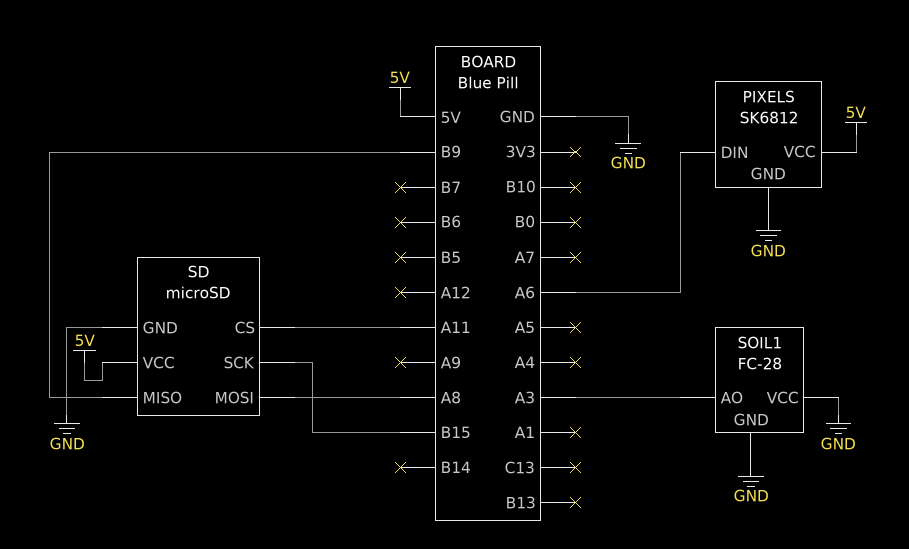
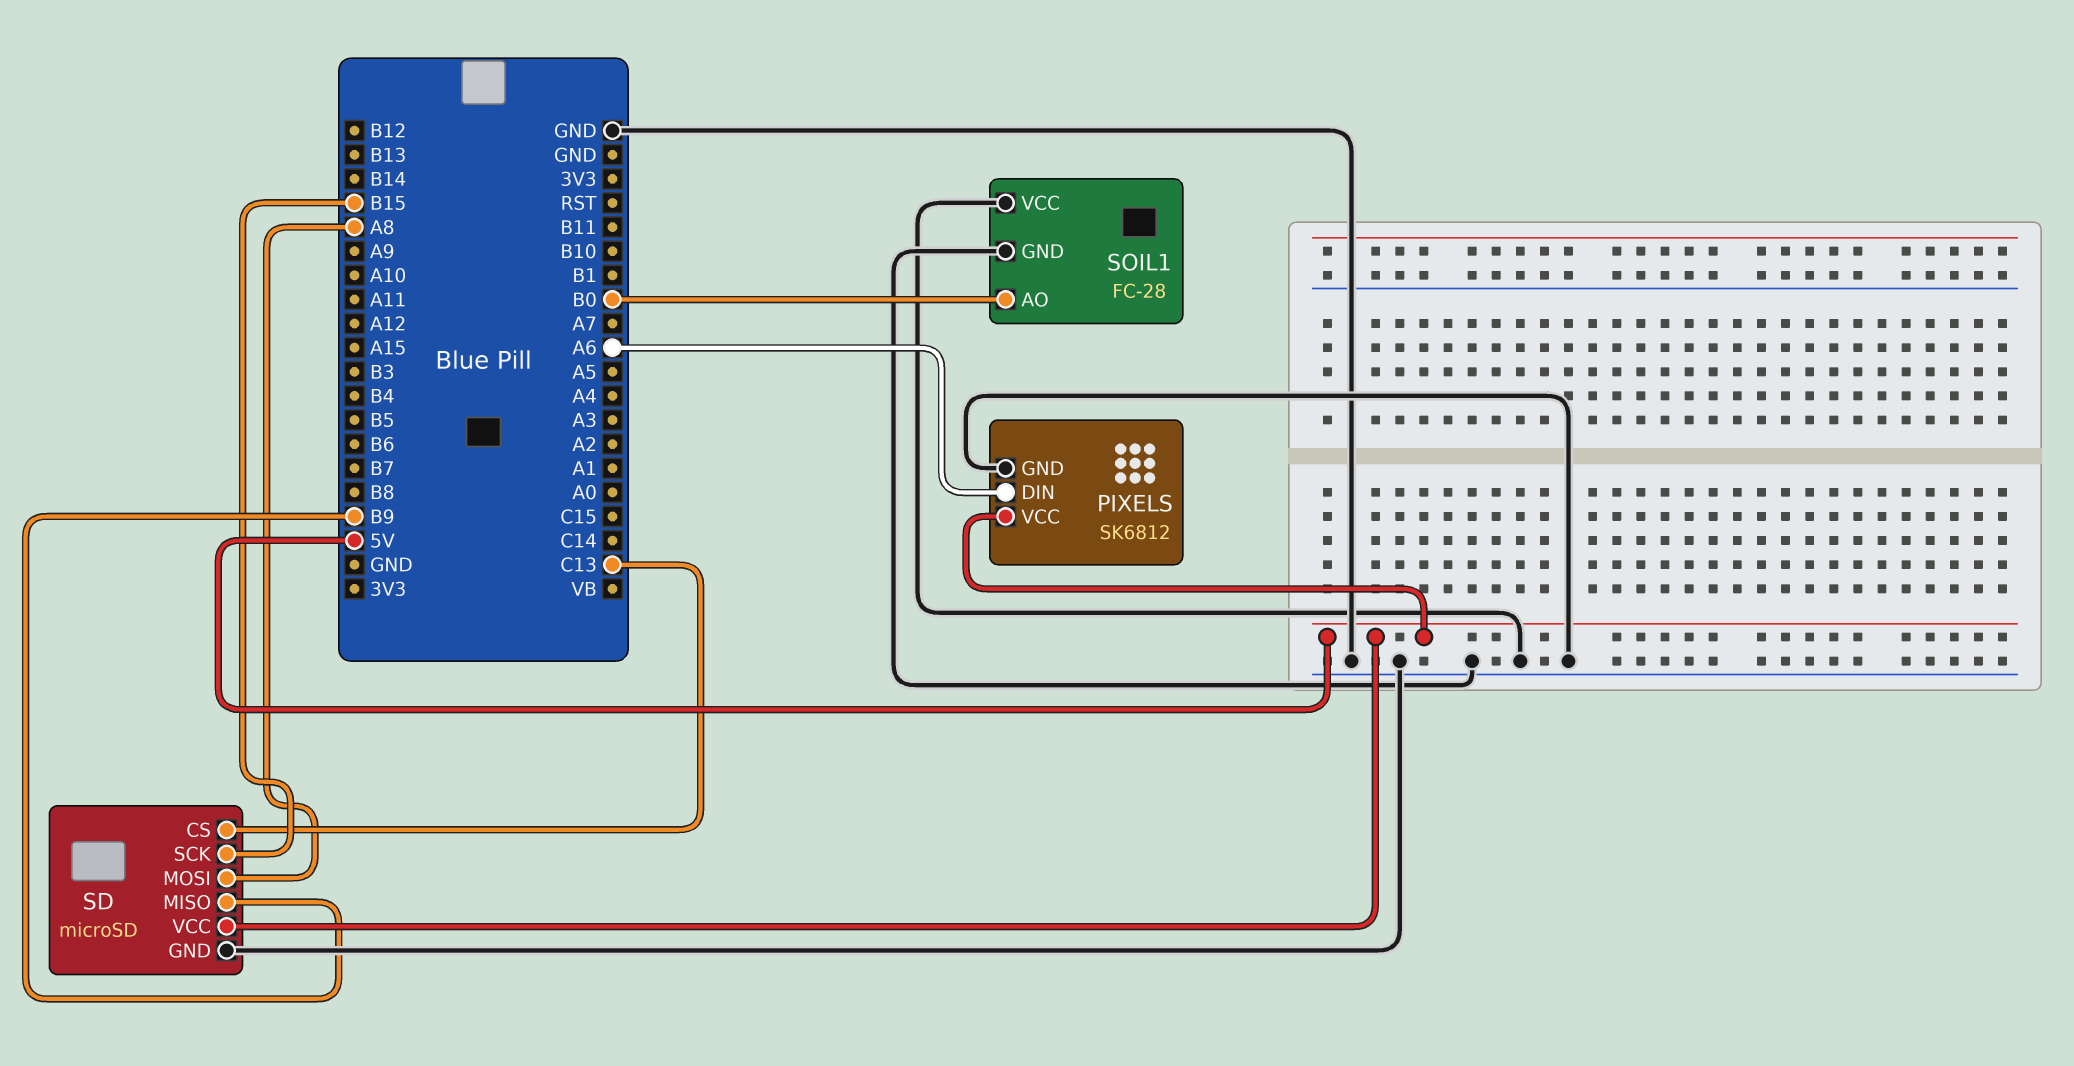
SD pin CS: A11 -> C13
SOIL1 pin AO: A3 -> B0

